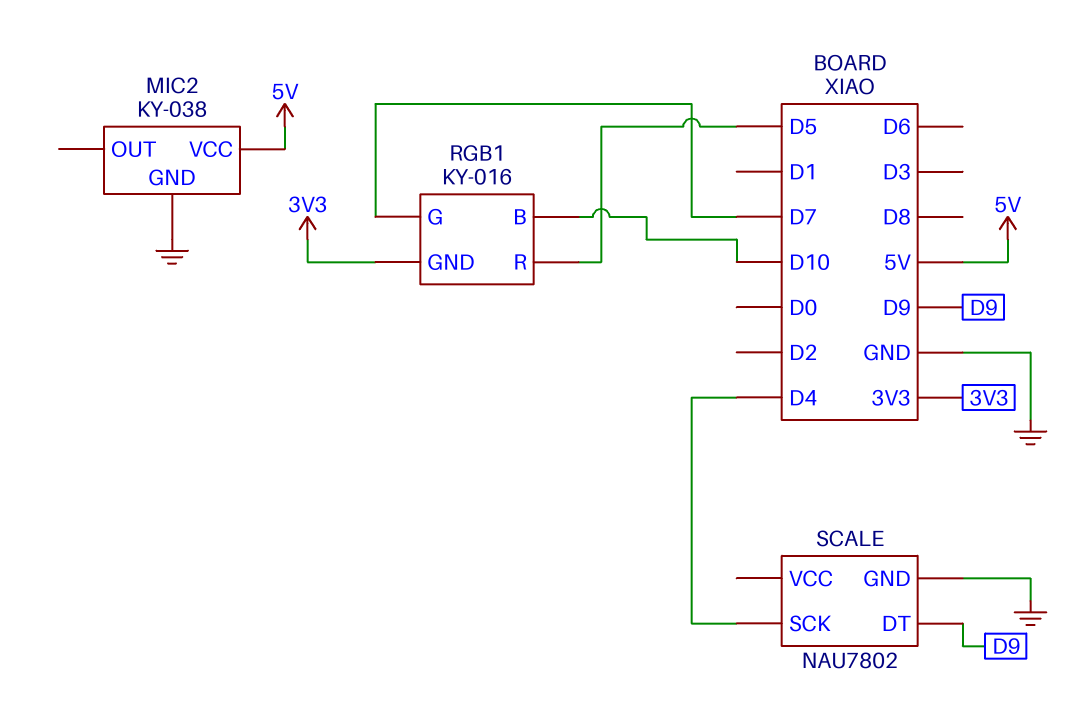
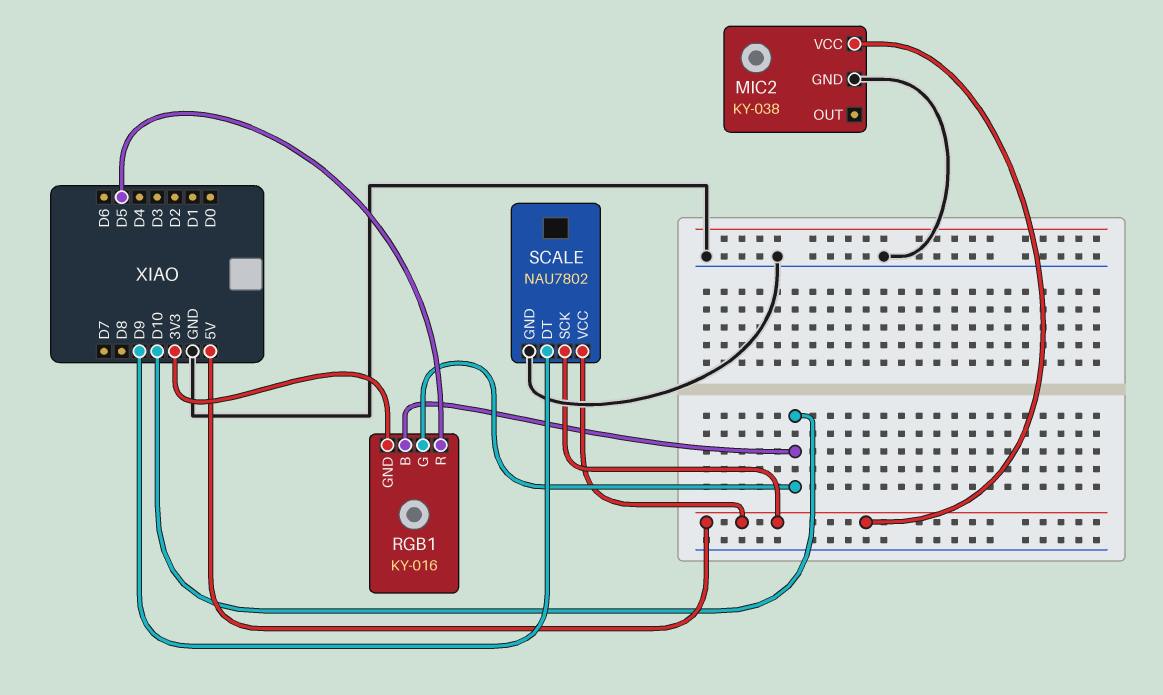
RGB1 pin G: D7 -> D10
SCALE pin SCK: D4 -> 5V
SCALE pin VCC: none -> 5V

